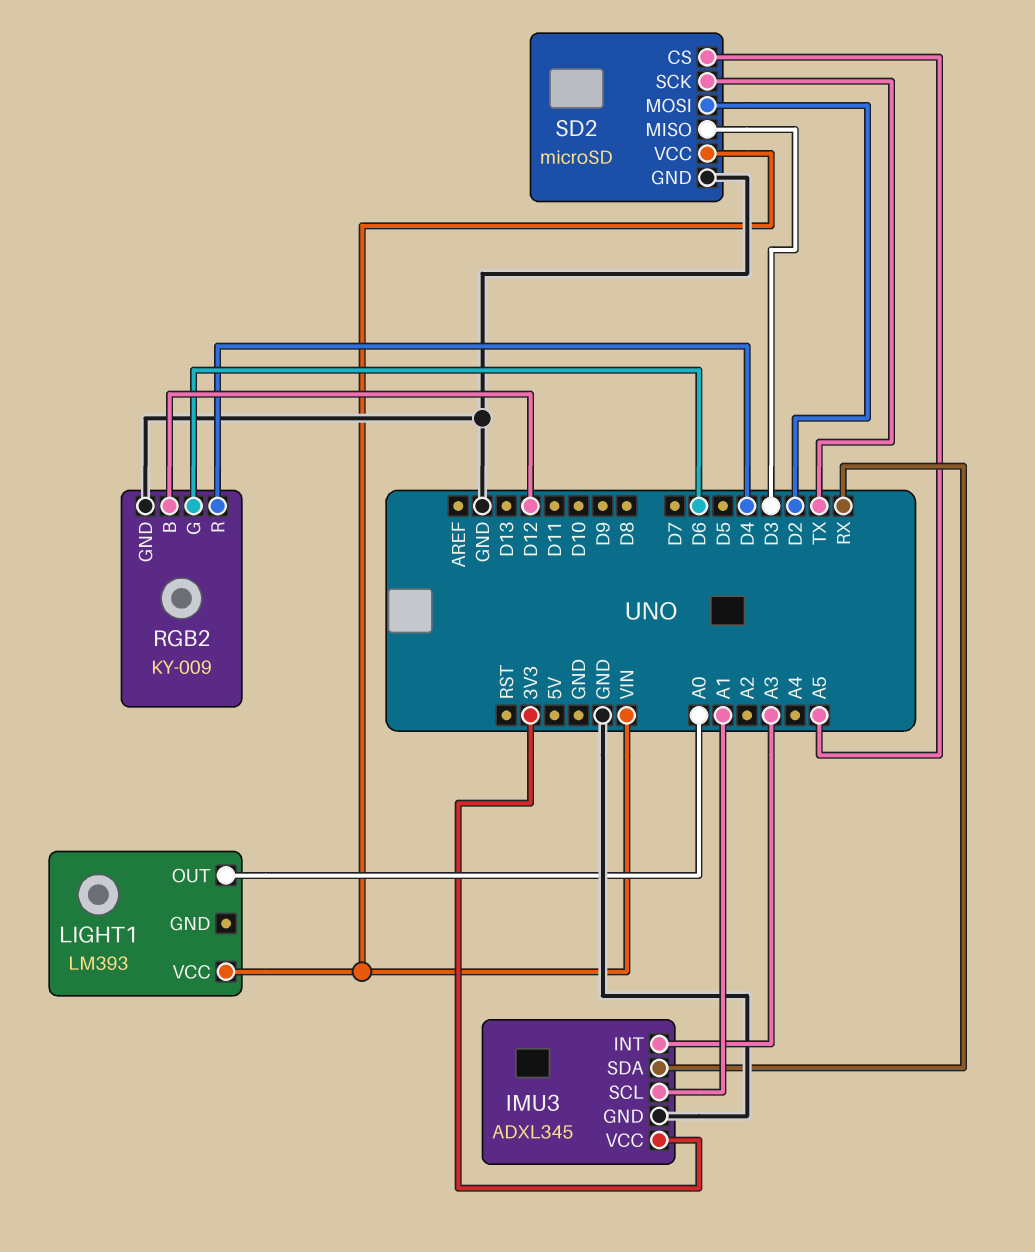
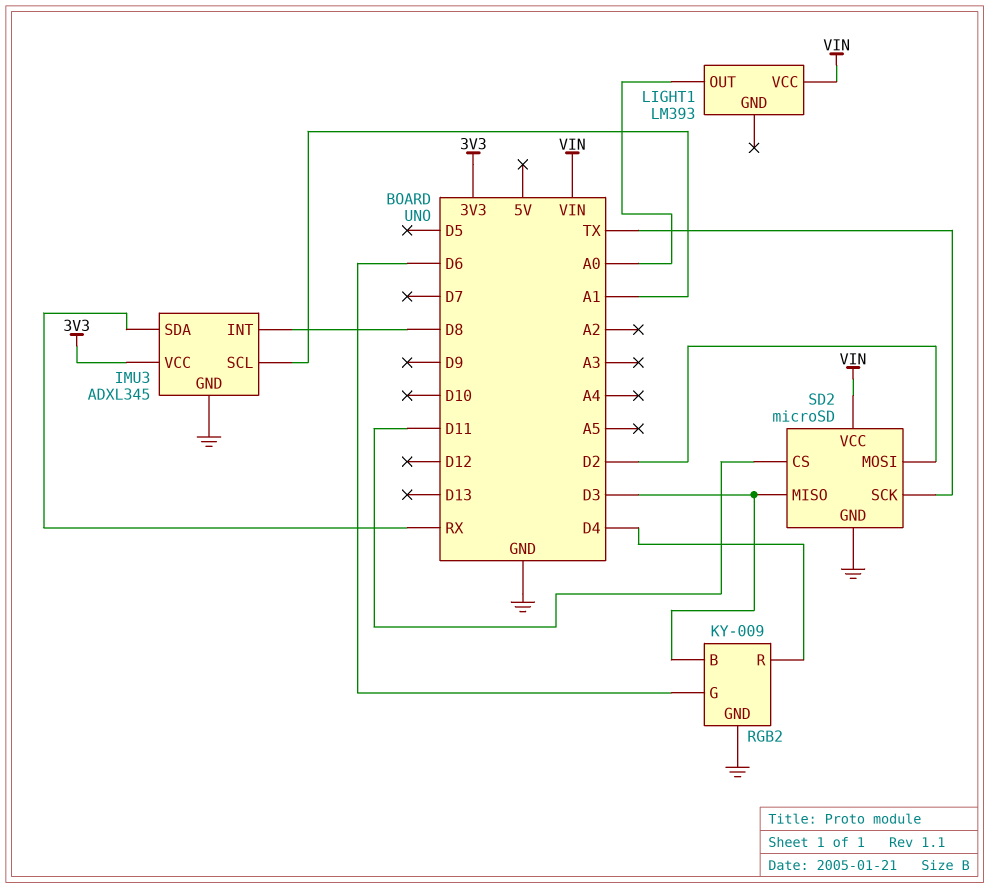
IMU3 pin INT: A3 -> D8
RGB2 pin B: D12 -> D3
SD2 pin CS: A5 -> D11

